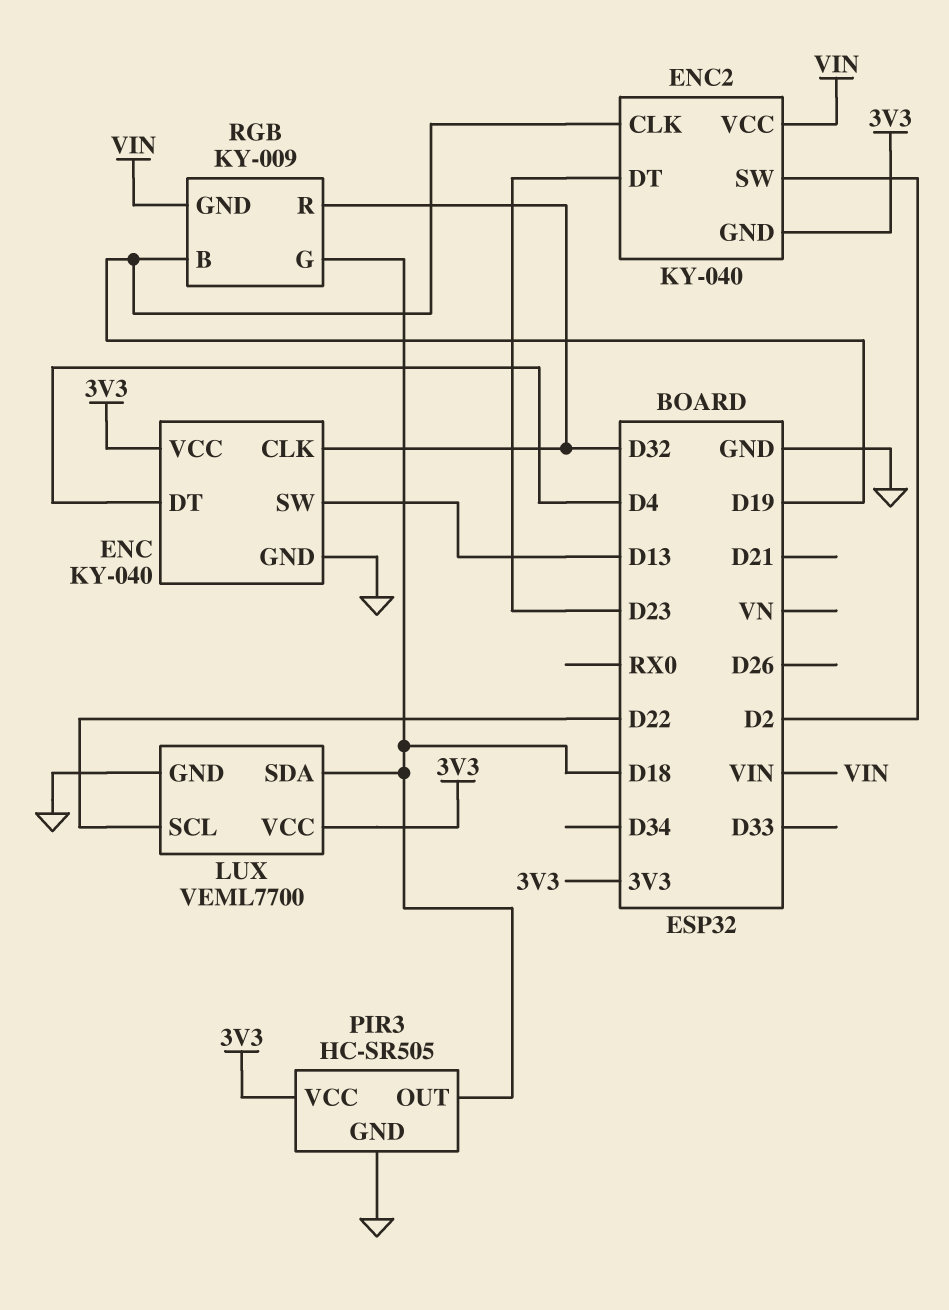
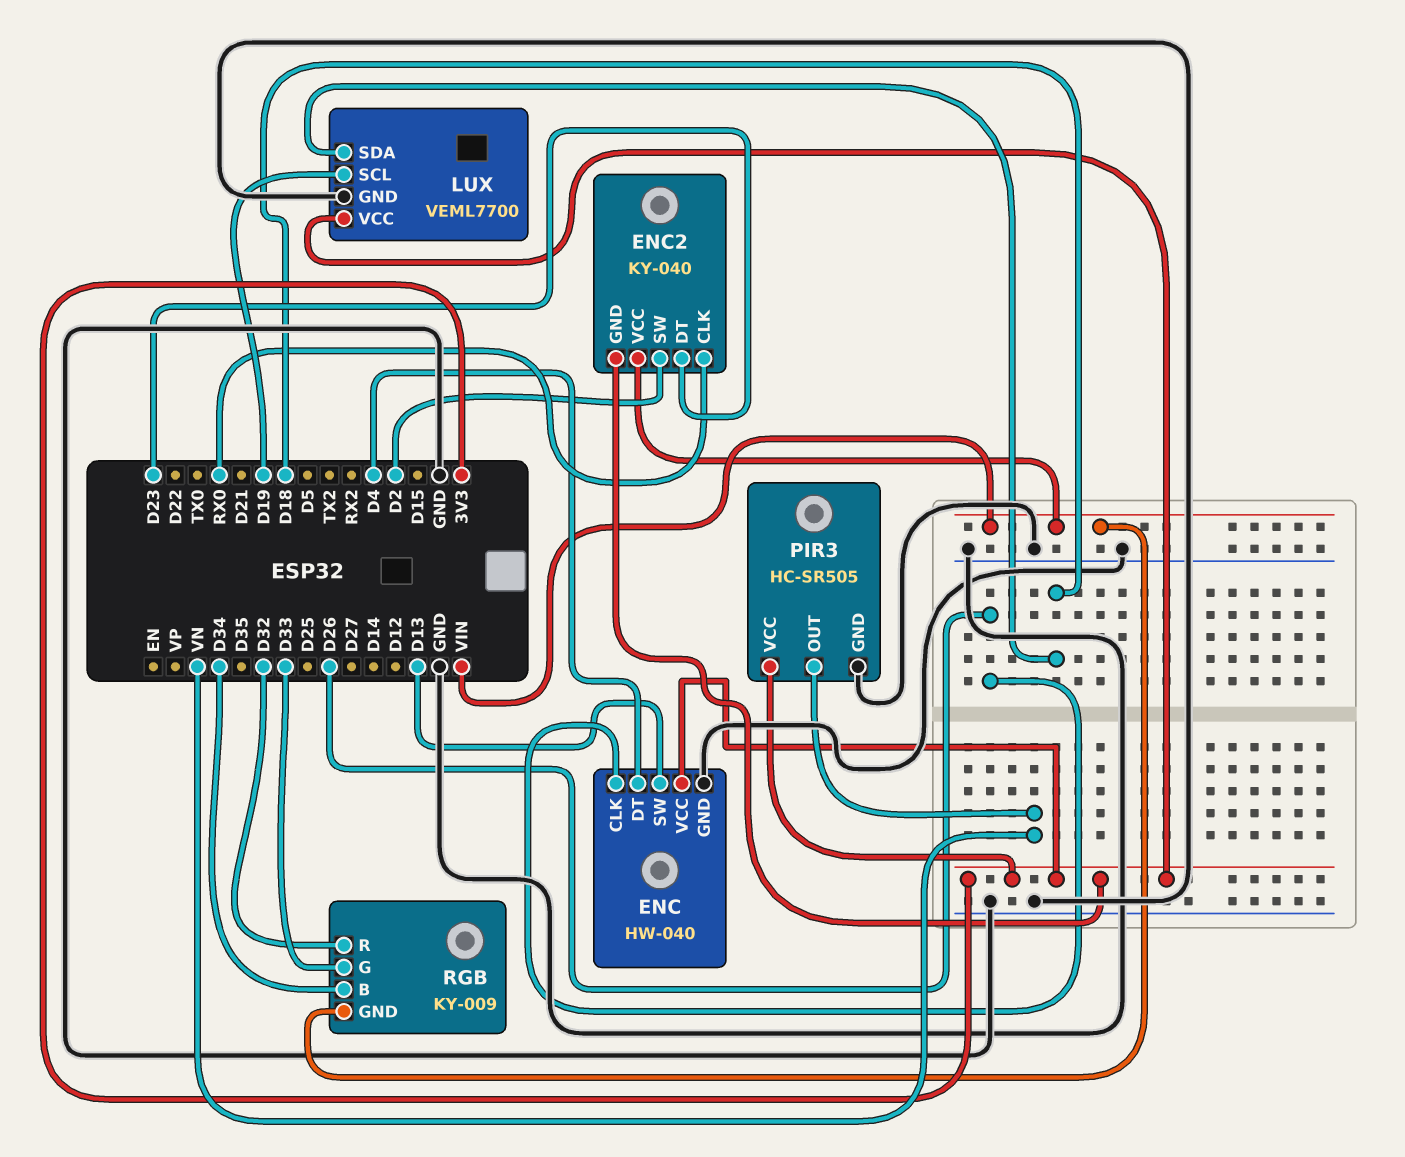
ENC: KY-040 -> HW-040
ENC pin CLK: D32 -> D26
ENC2 pin CLK: D19 -> RX0
LUX pin SCL: D22 -> D19
PIR3 pin OUT: D18 -> VN
RGB pin B: D19 -> D34
RGB pin G: D18 -> D33

